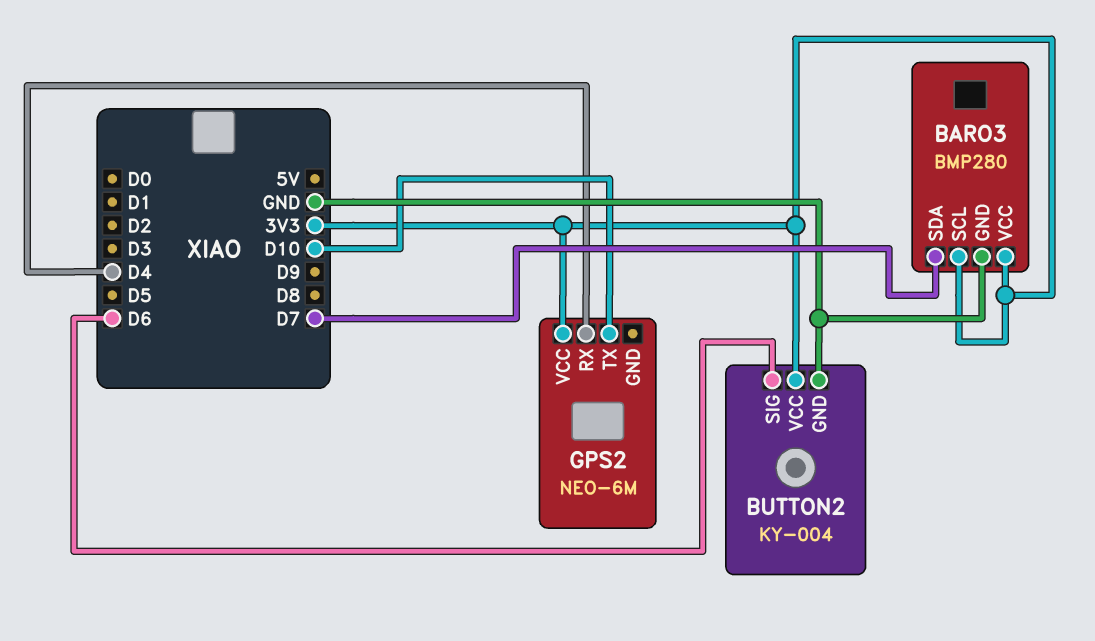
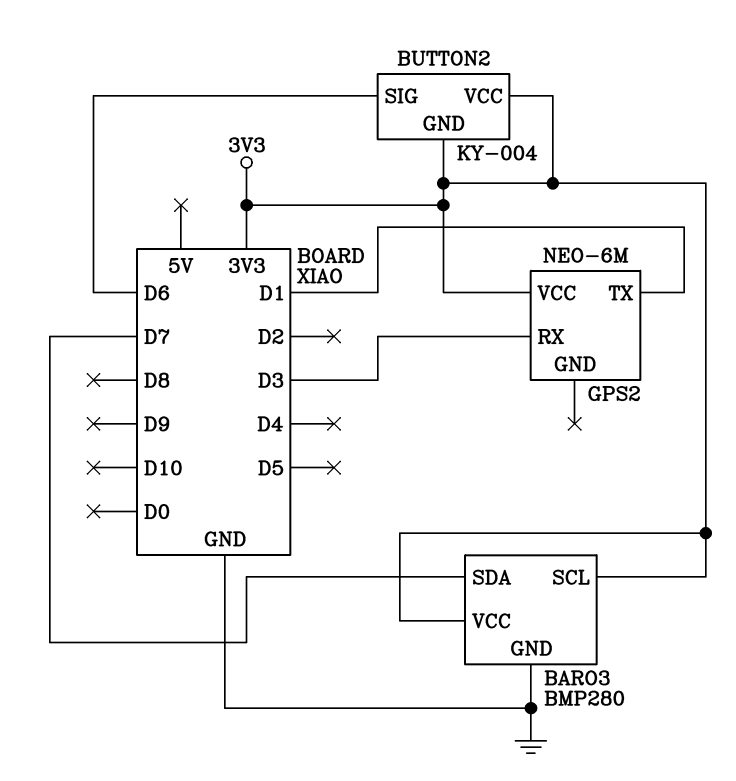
BUTTON2 pin GND: GND -> 3V3
GPS2 pin RX: D4 -> D3
GPS2 pin TX: D10 -> D1

